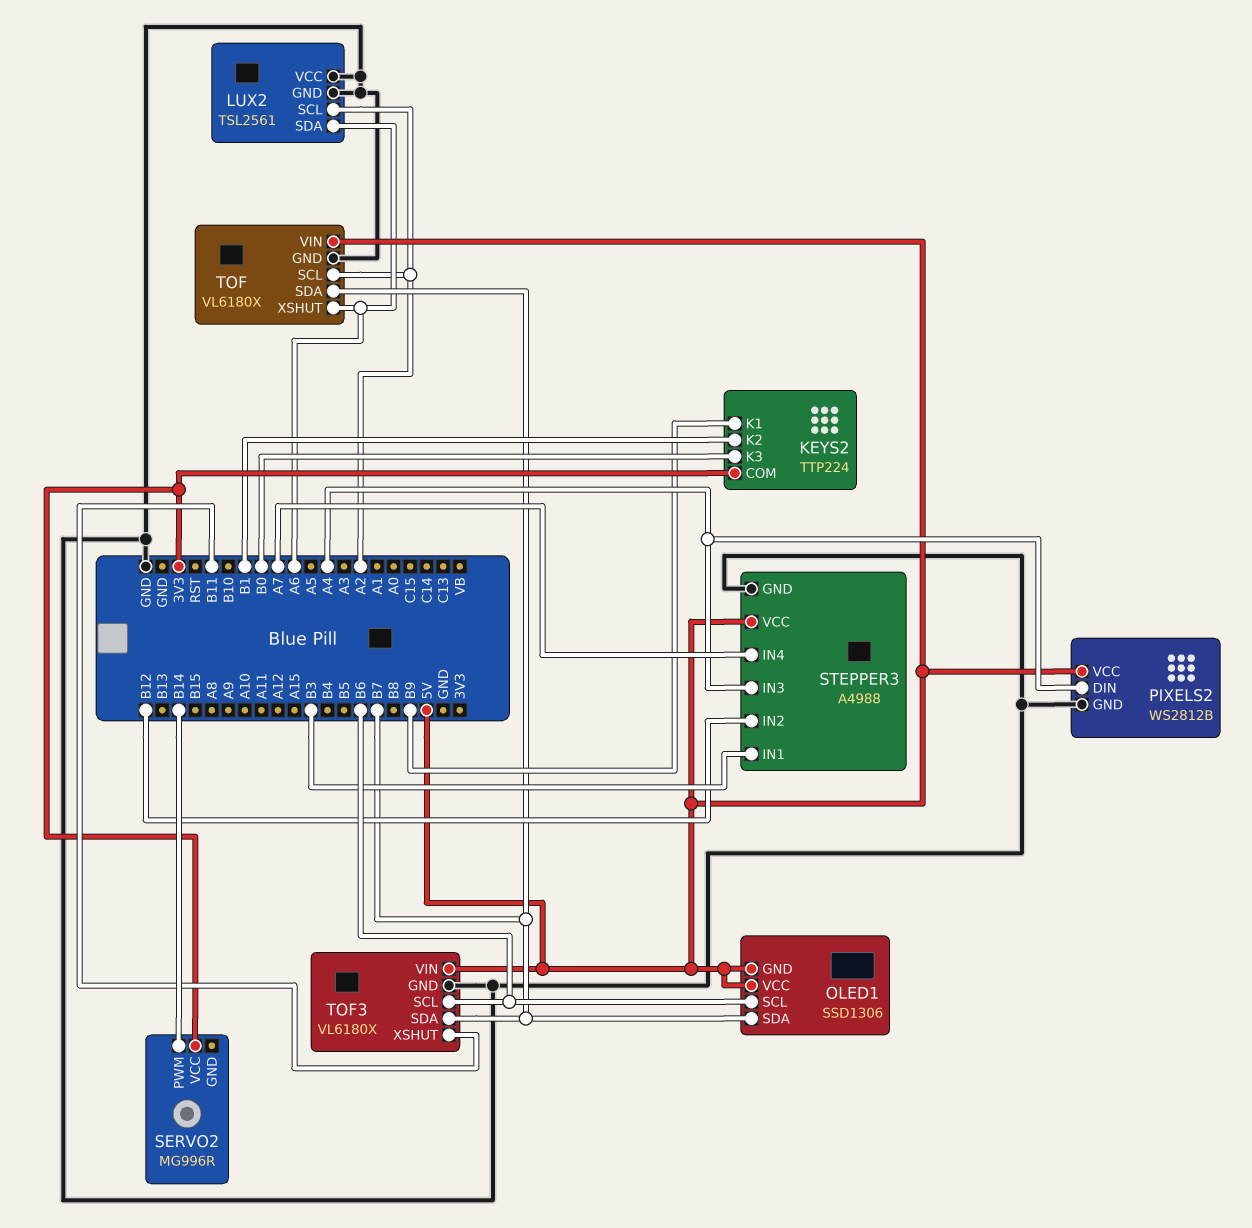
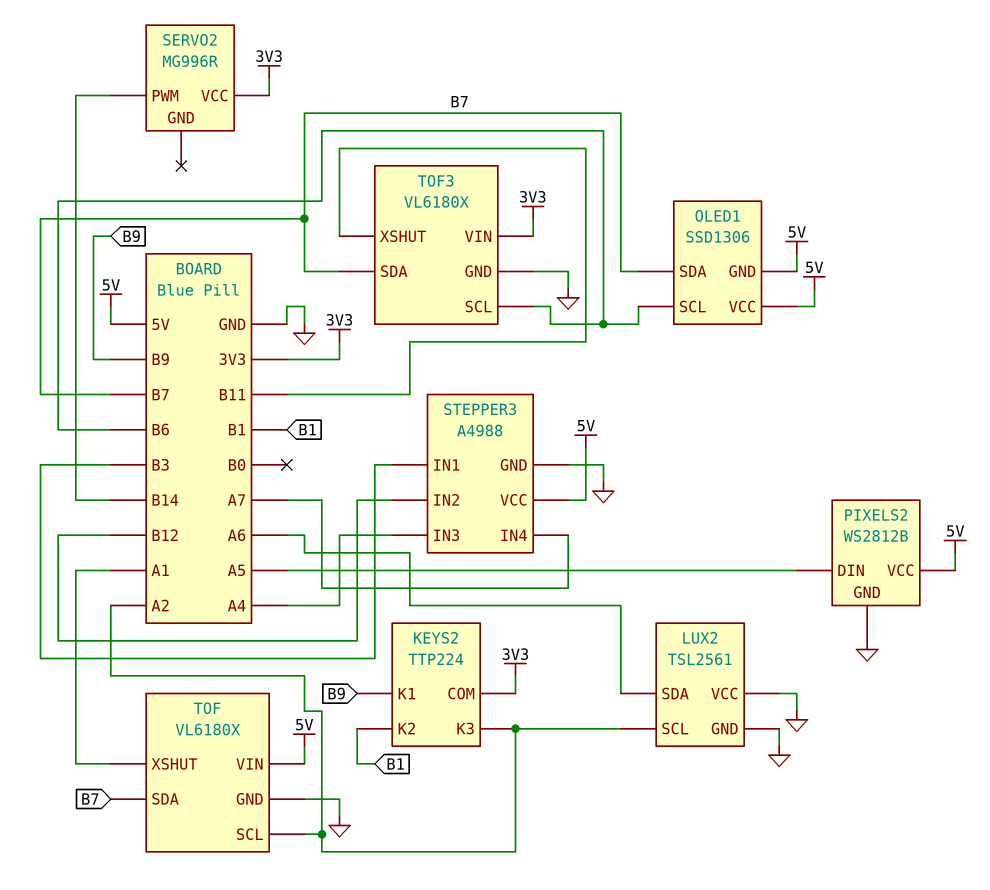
KEYS2 pin K3: B0 -> A2
PIXELS2 pin DIN: A4 -> A5
TOF pin XSHUT: A6 -> A1
TOF3 pin VIN: 5V -> 3V3

